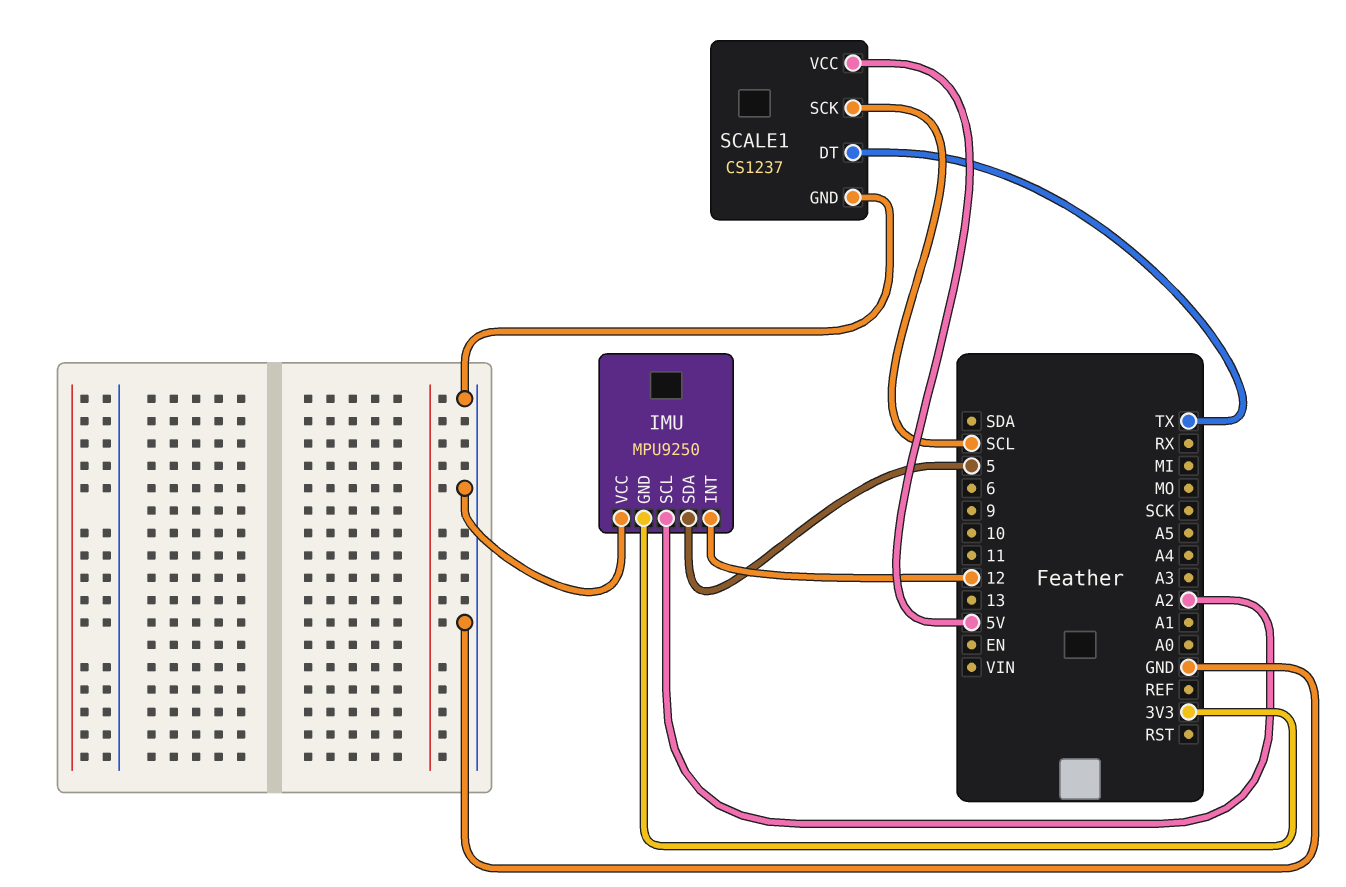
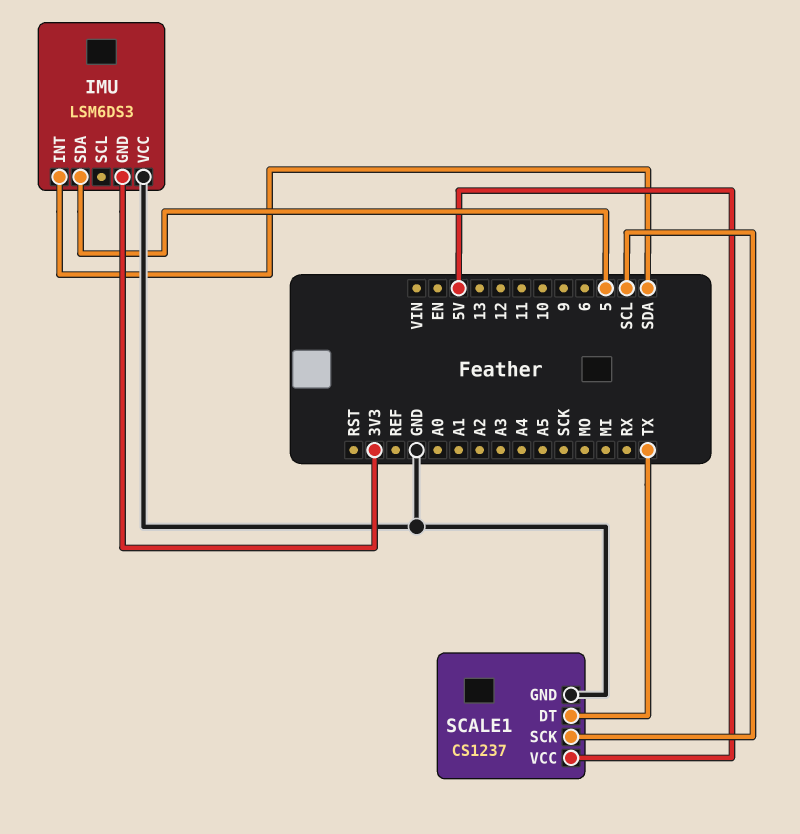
IMU: MPU9250 -> LSM6DS3
IMU pin INT: 12 -> SDA
IMU pin SCL: A2 -> none

